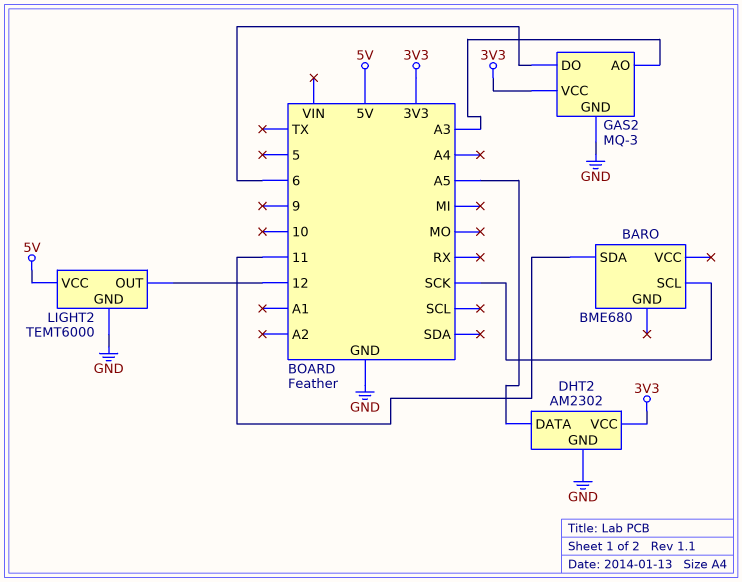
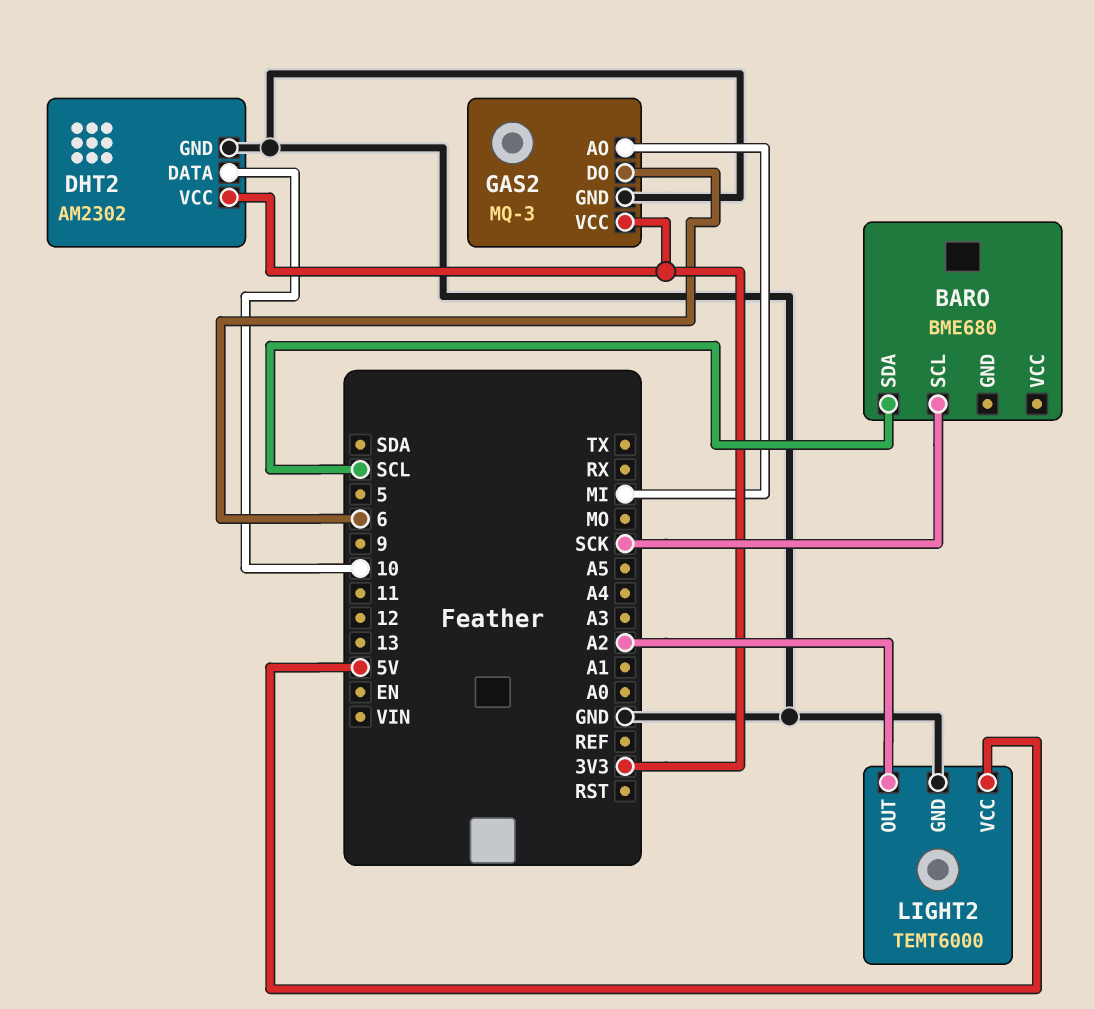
BARO pin SDA: 11 -> SCL
DHT2 pin DATA: A5 -> 10
GAS2 pin AO: A3 -> MI
LIGHT2 pin OUT: 12 -> A2

